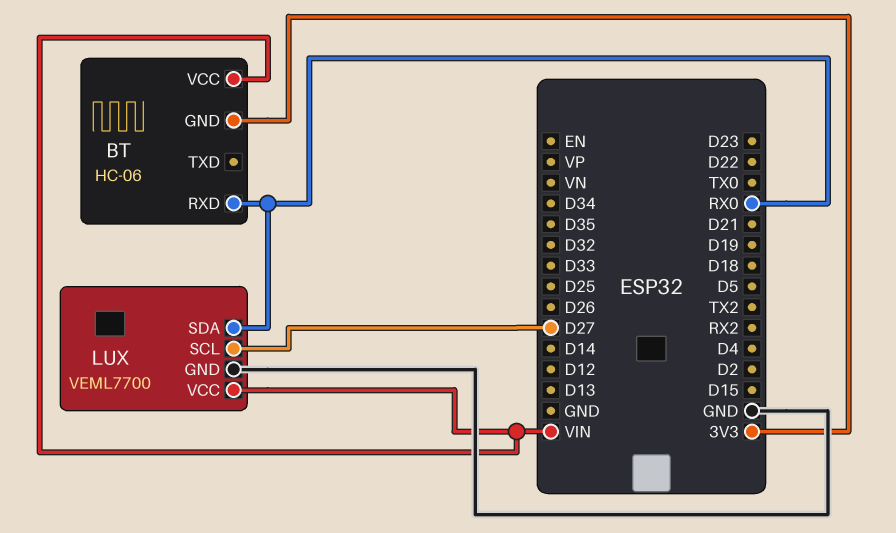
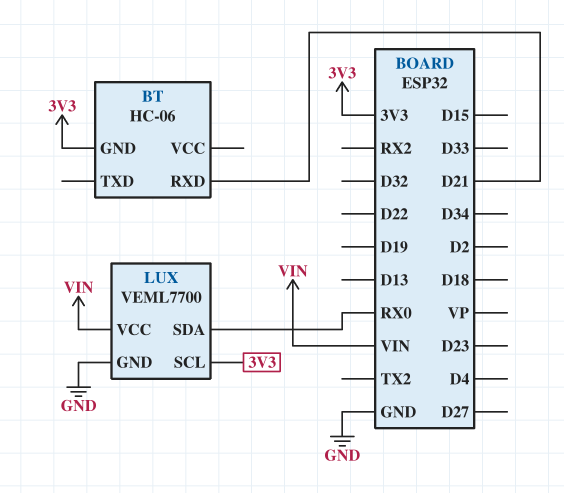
BT pin RXD: RX0 -> D21
BT pin VCC: VIN -> none
LUX pin SCL: D27 -> 3V3

